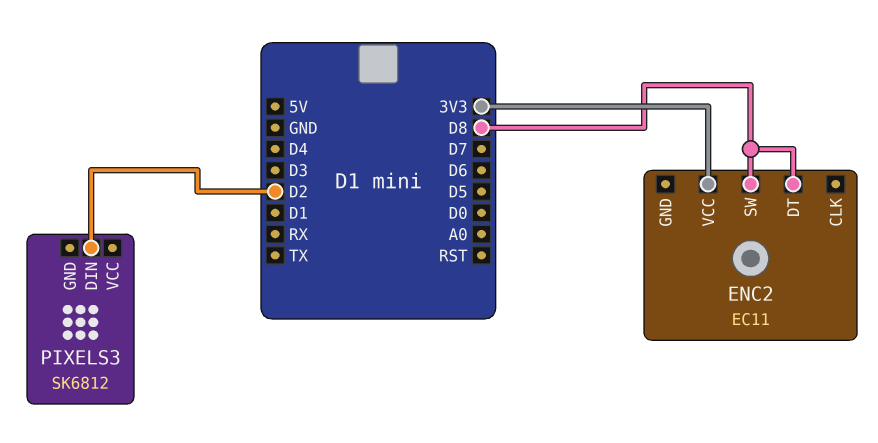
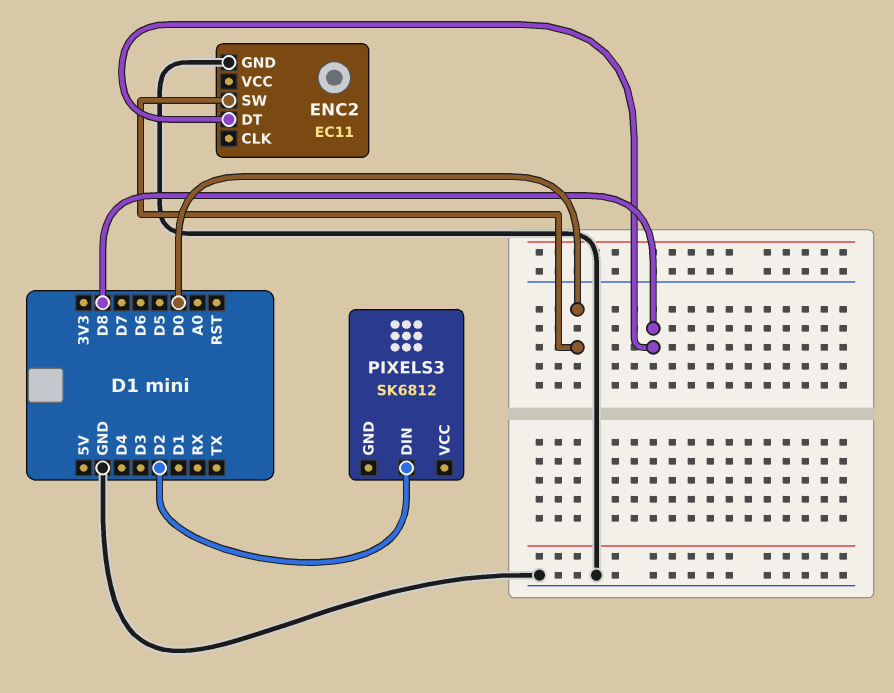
ENC2 pin GND: none -> GND
ENC2 pin SW: D8 -> D0
ENC2 pin VCC: 3V3 -> none

